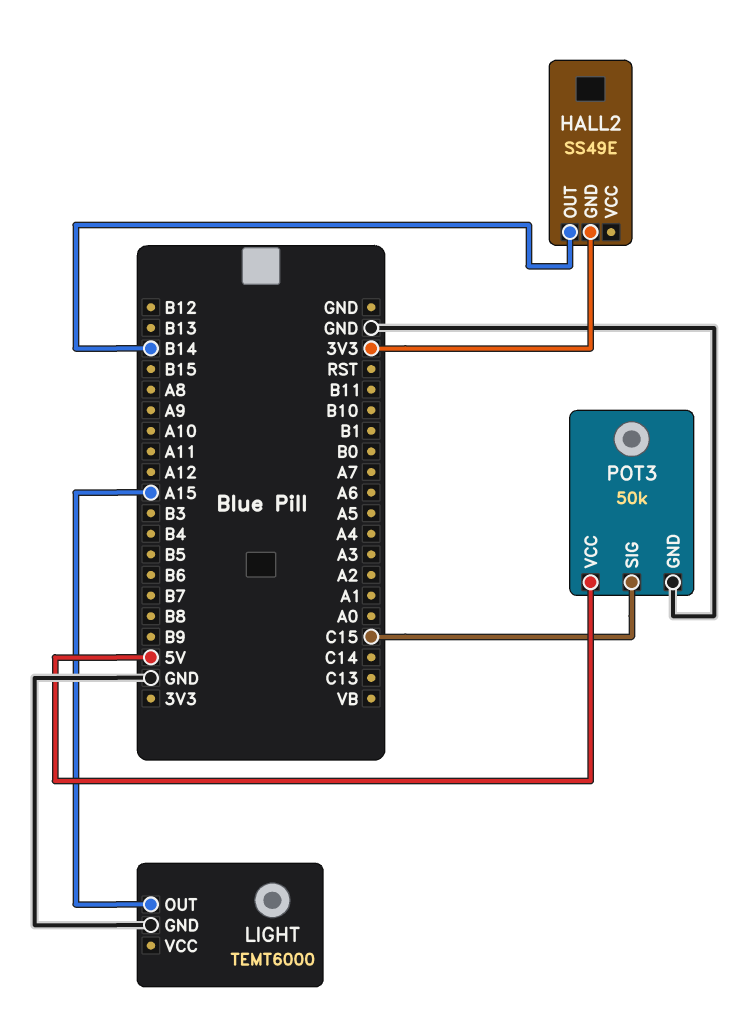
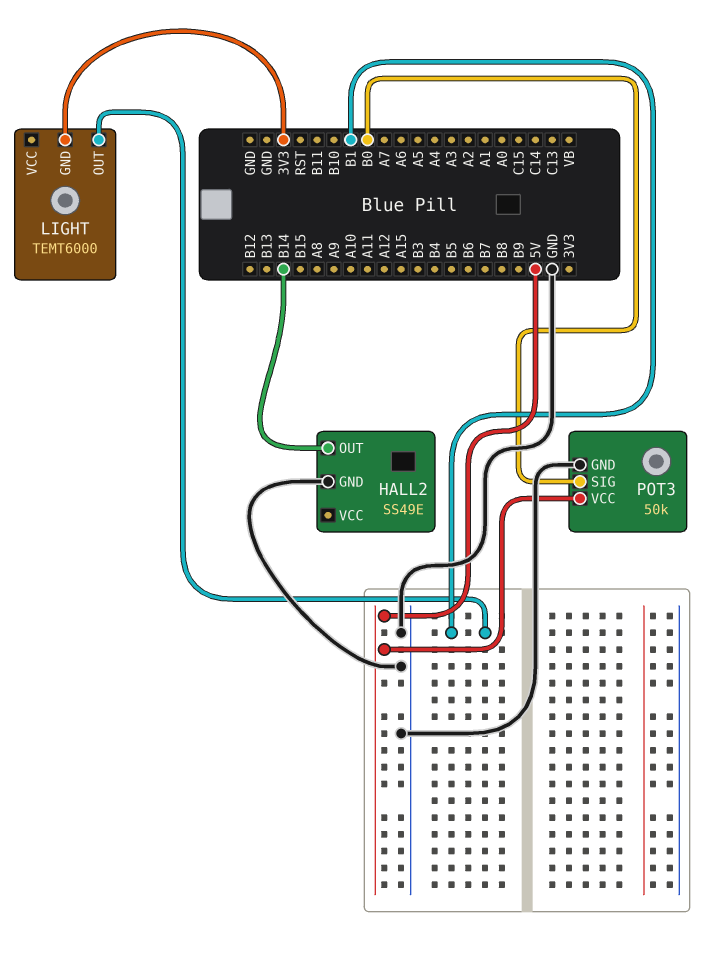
HALL2 pin GND: 3V3 -> GND
LIGHT pin GND: GND -> 3V3
LIGHT pin OUT: A15 -> B1
POT3 pin SIG: C15 -> B0

